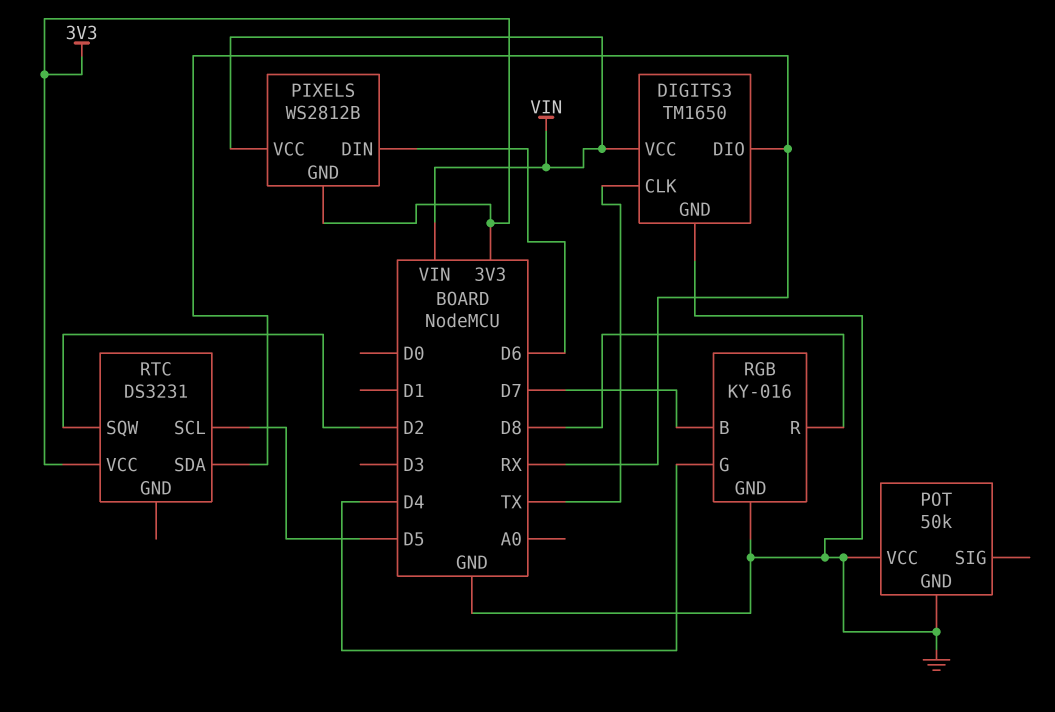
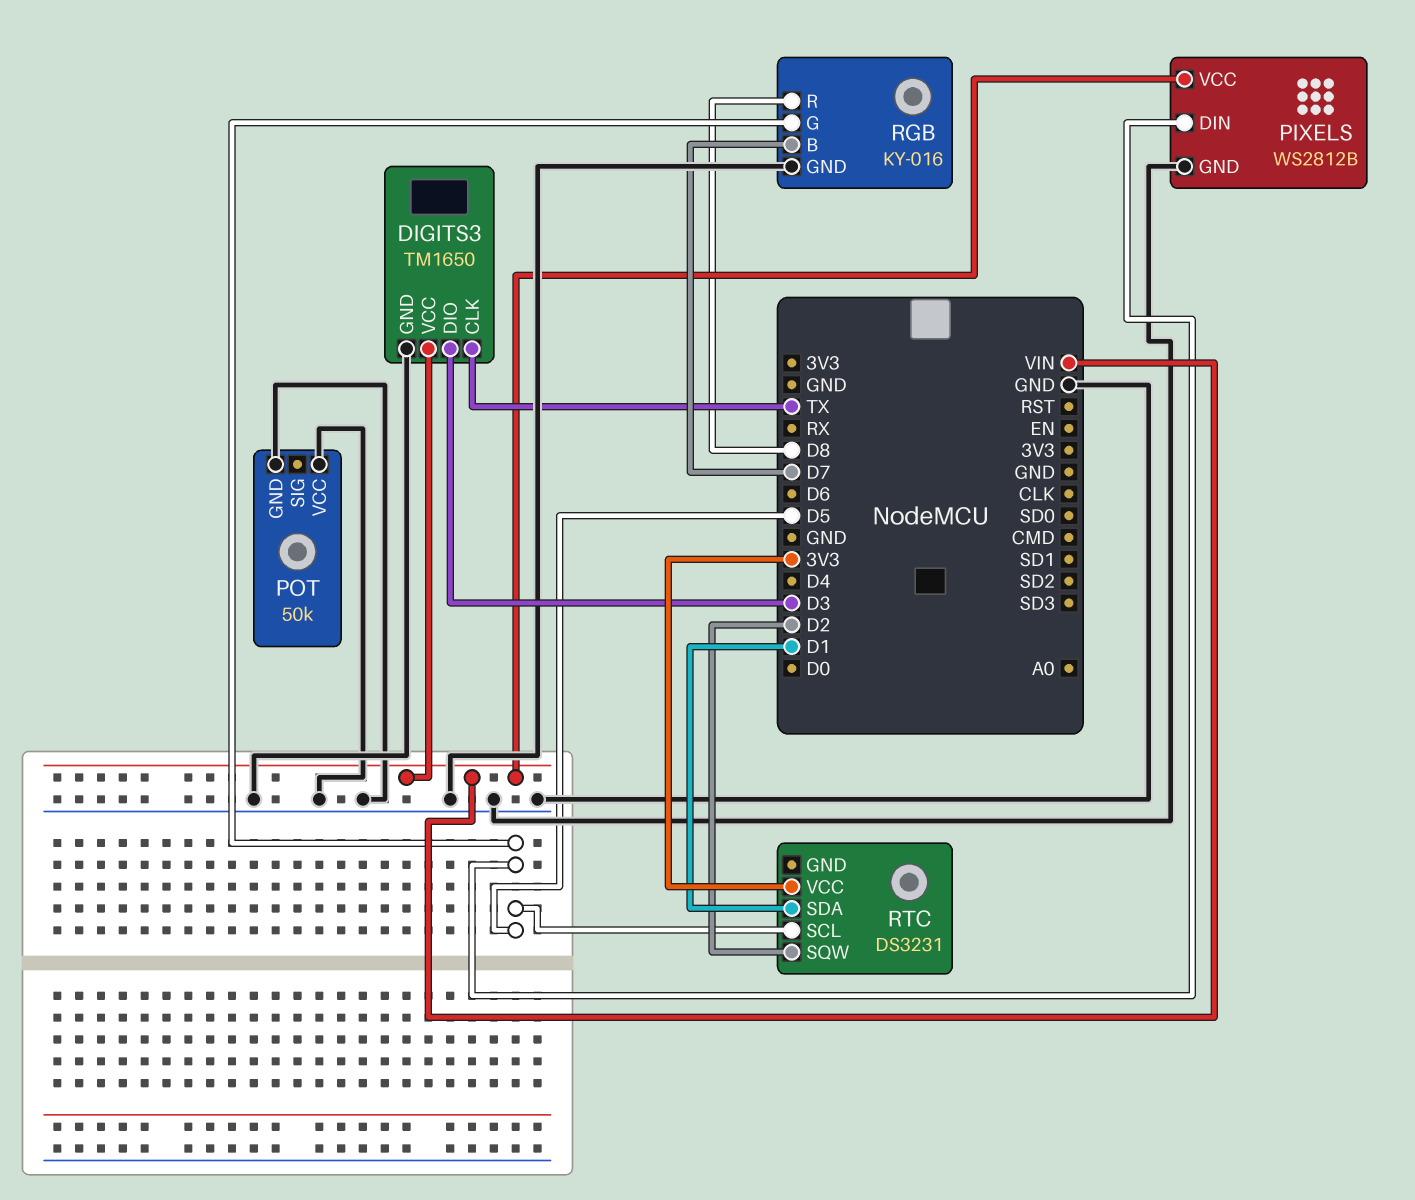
DIGITS3 pin DIO: RX -> D3
PIXELS pin DIN: D6 -> D5
PIXELS pin GND: 3V3 -> GND
RGB pin G: D4 -> D5
RTC pin SDA: RX -> D1

